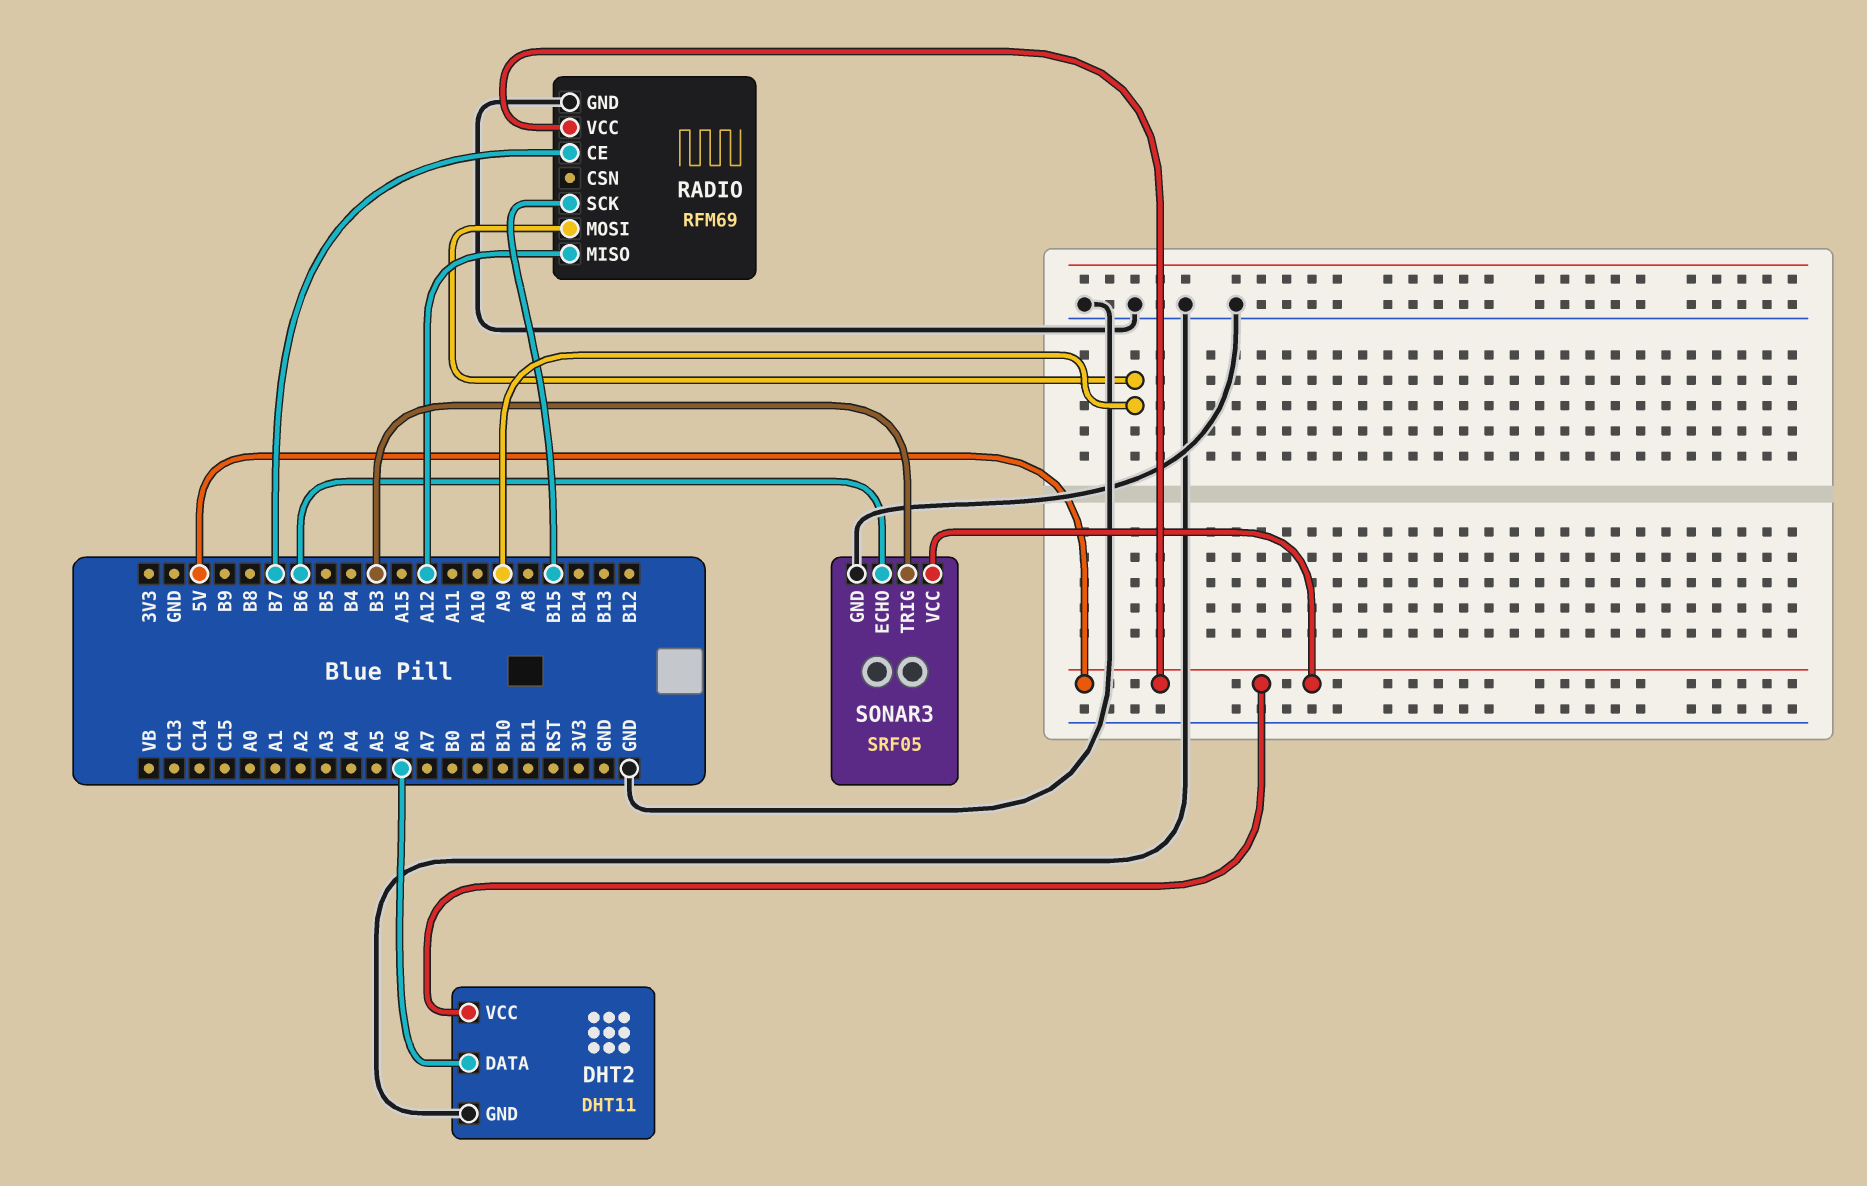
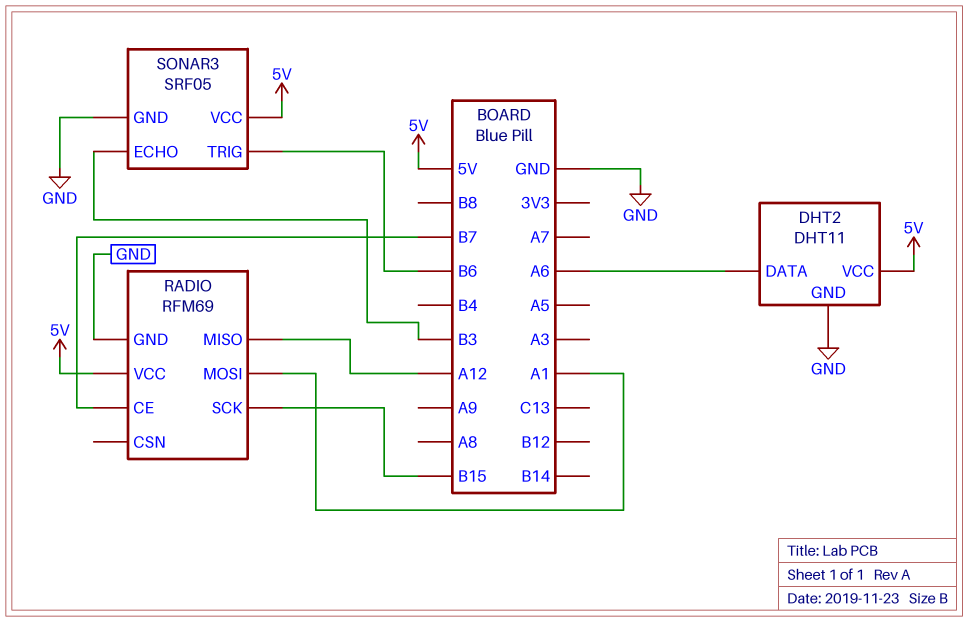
RADIO pin MOSI: A9 -> A1
SONAR3 pin ECHO: B6 -> B3
SONAR3 pin TRIG: B3 -> B6

